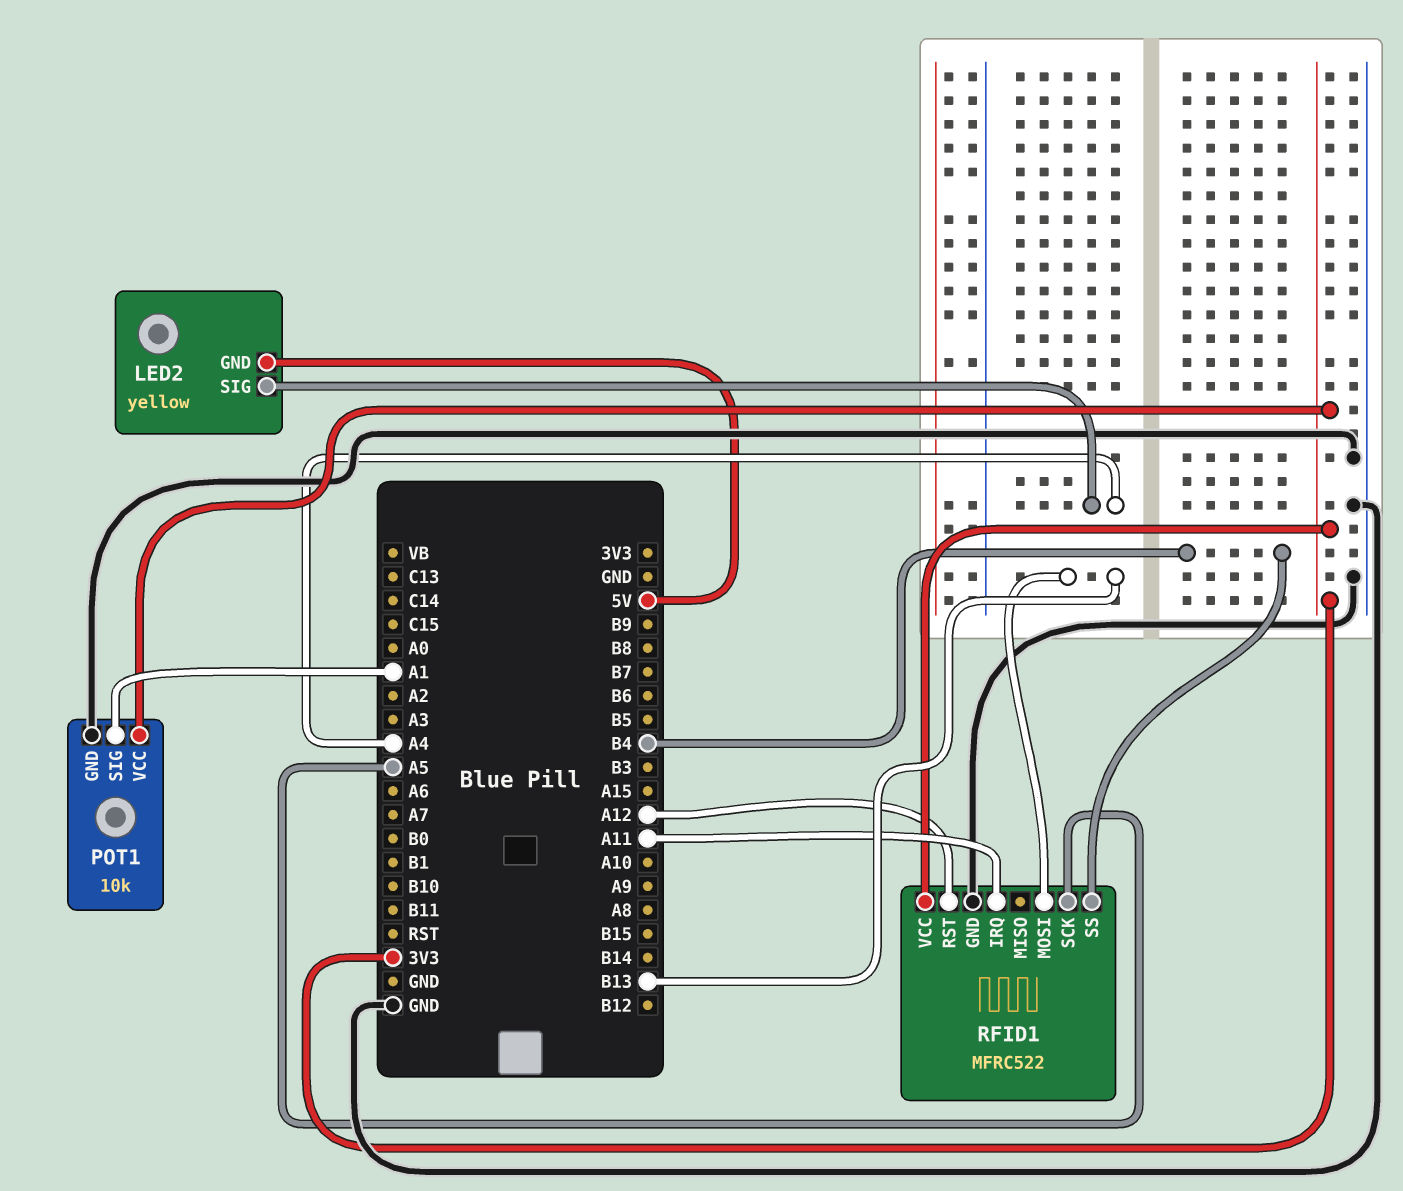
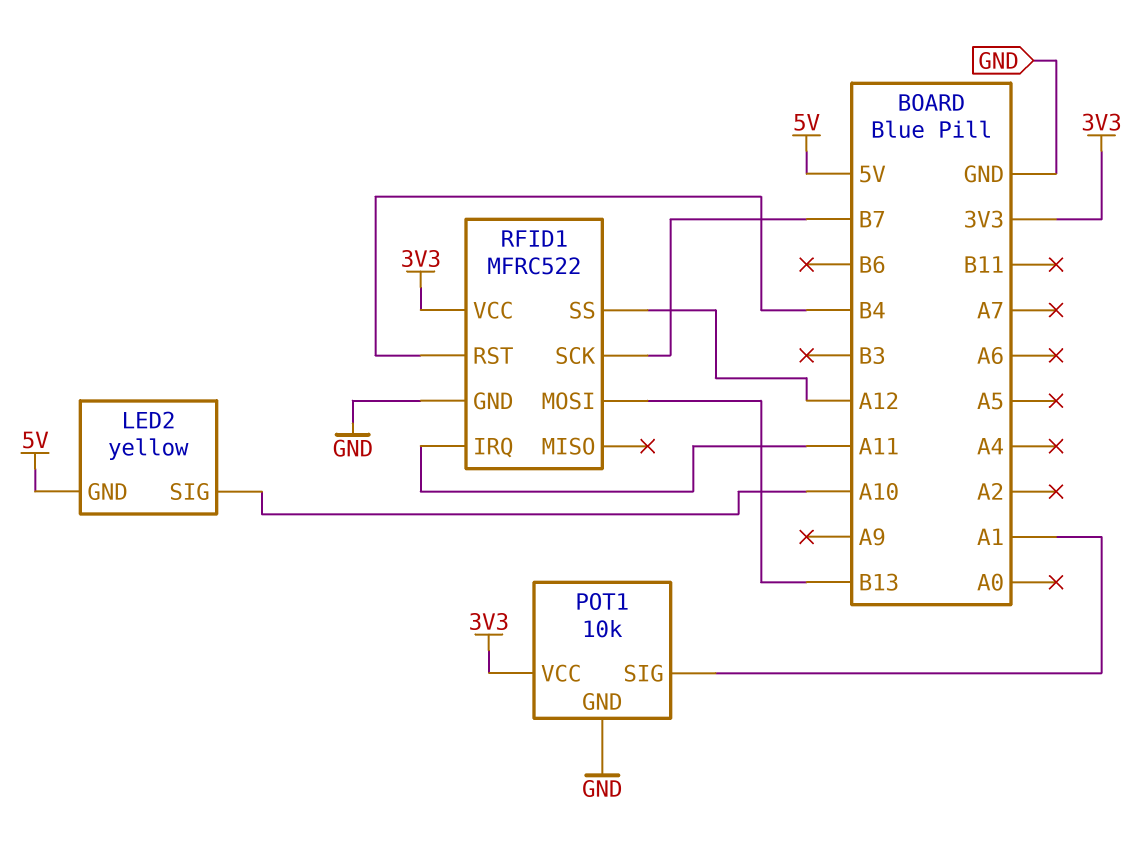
LED2 pin SIG: A4 -> A10
RFID1 pin RST: A12 -> B4
RFID1 pin SCK: A5 -> B7
RFID1 pin SS: B4 -> A12

